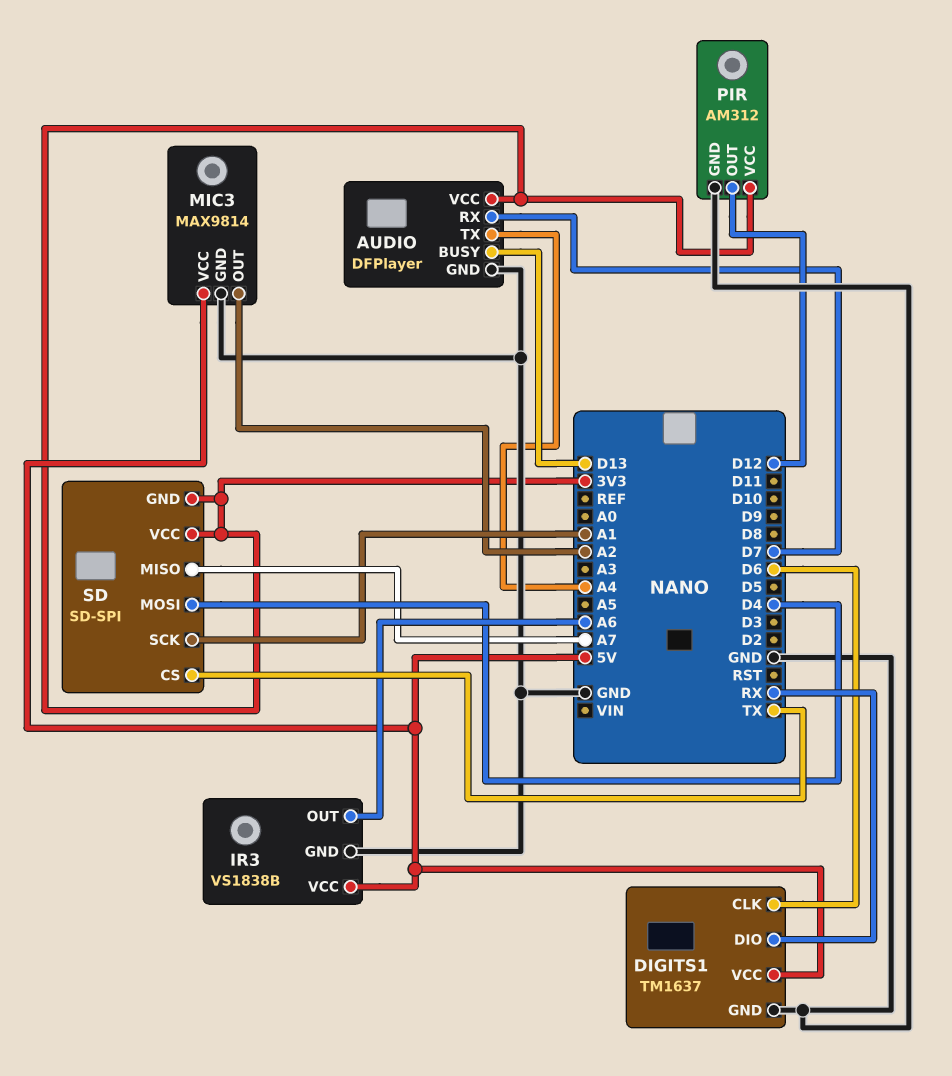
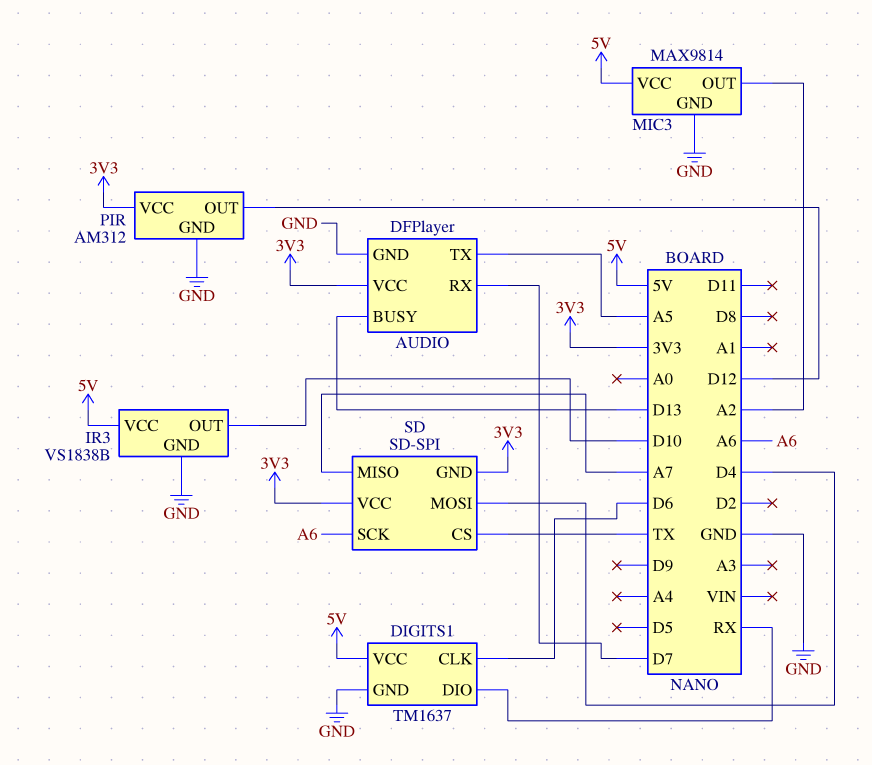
AUDIO pin TX: A4 -> A5
IR3 pin OUT: A6 -> D10
SD pin SCK: A1 -> A6

